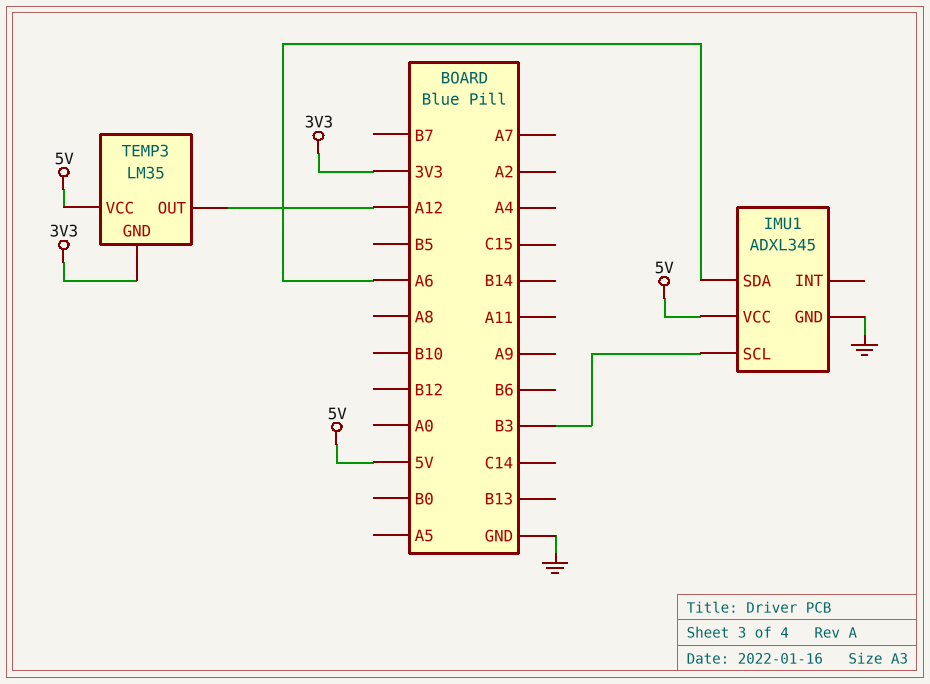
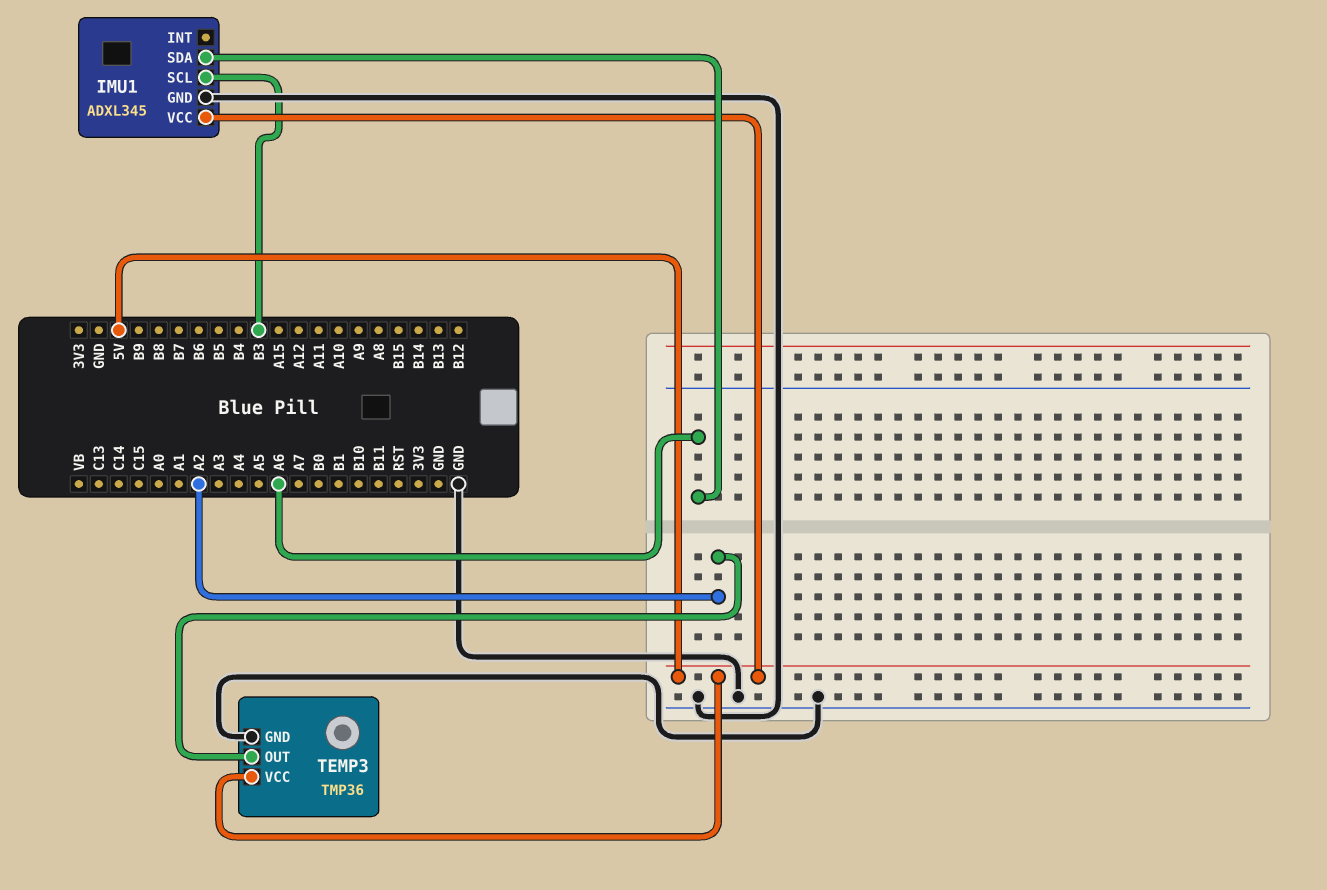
TEMP3: LM35 -> TMP36
TEMP3 pin GND: 3V3 -> GND
TEMP3 pin OUT: A12 -> A2

